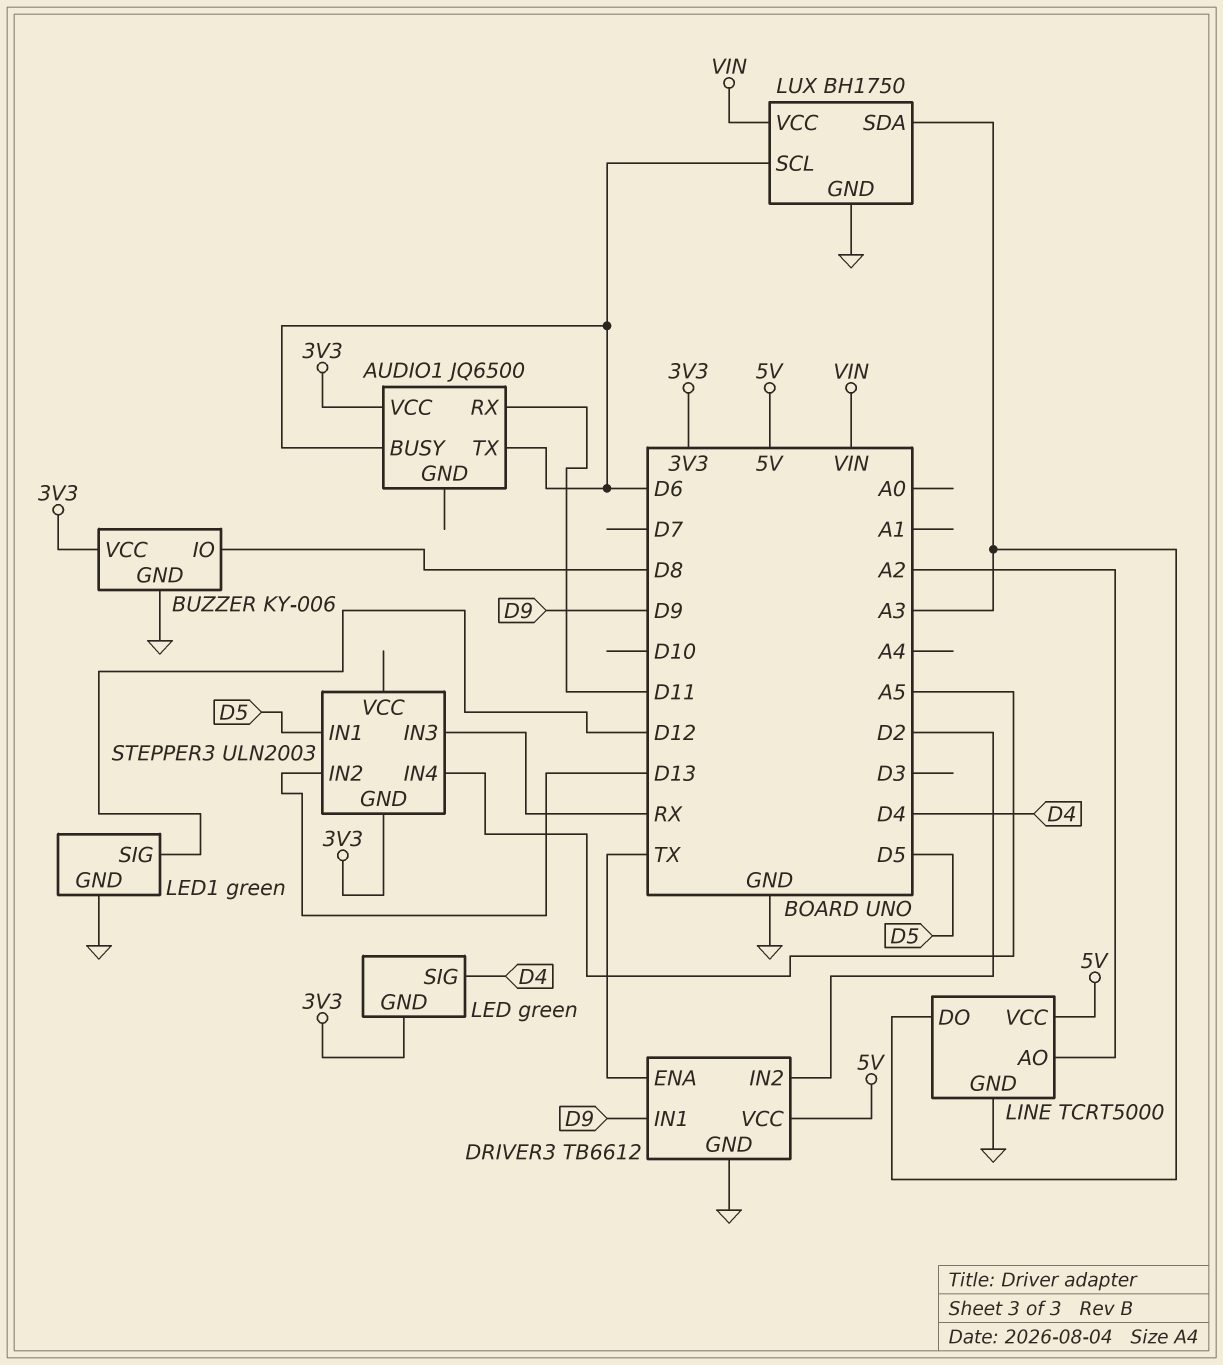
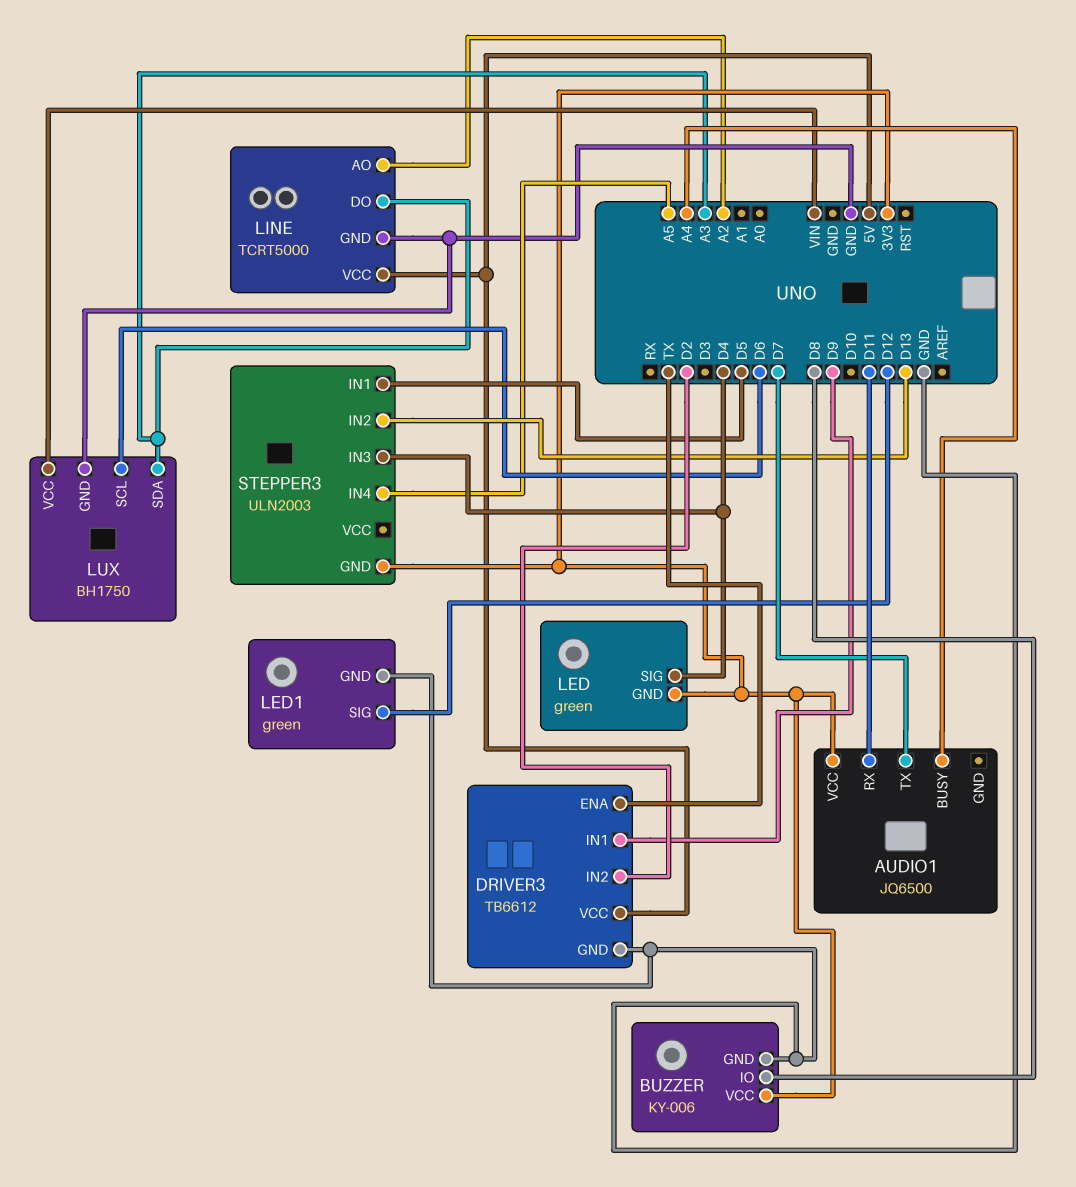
AUDIO1 pin BUSY: D6 -> A4
AUDIO1 pin TX: D6 -> D7
STEPPER3 pin IN3: RX -> D4

